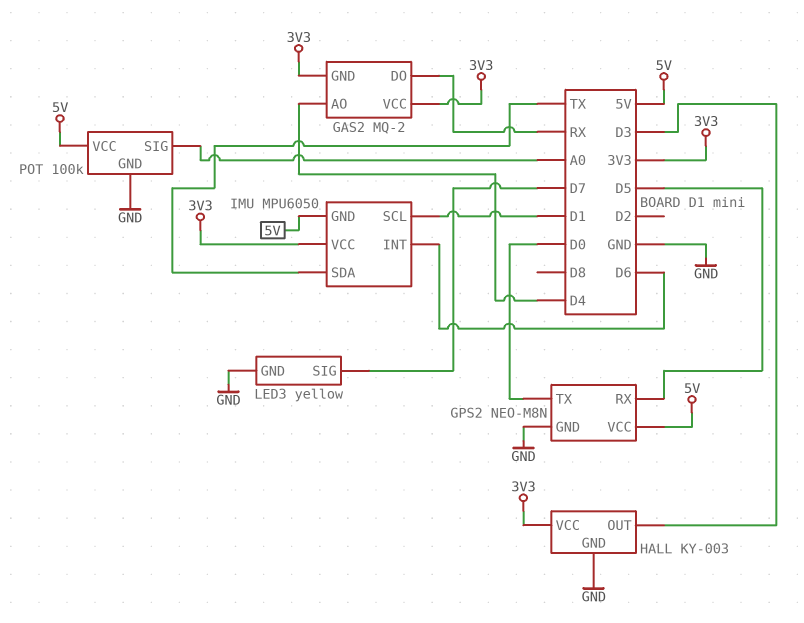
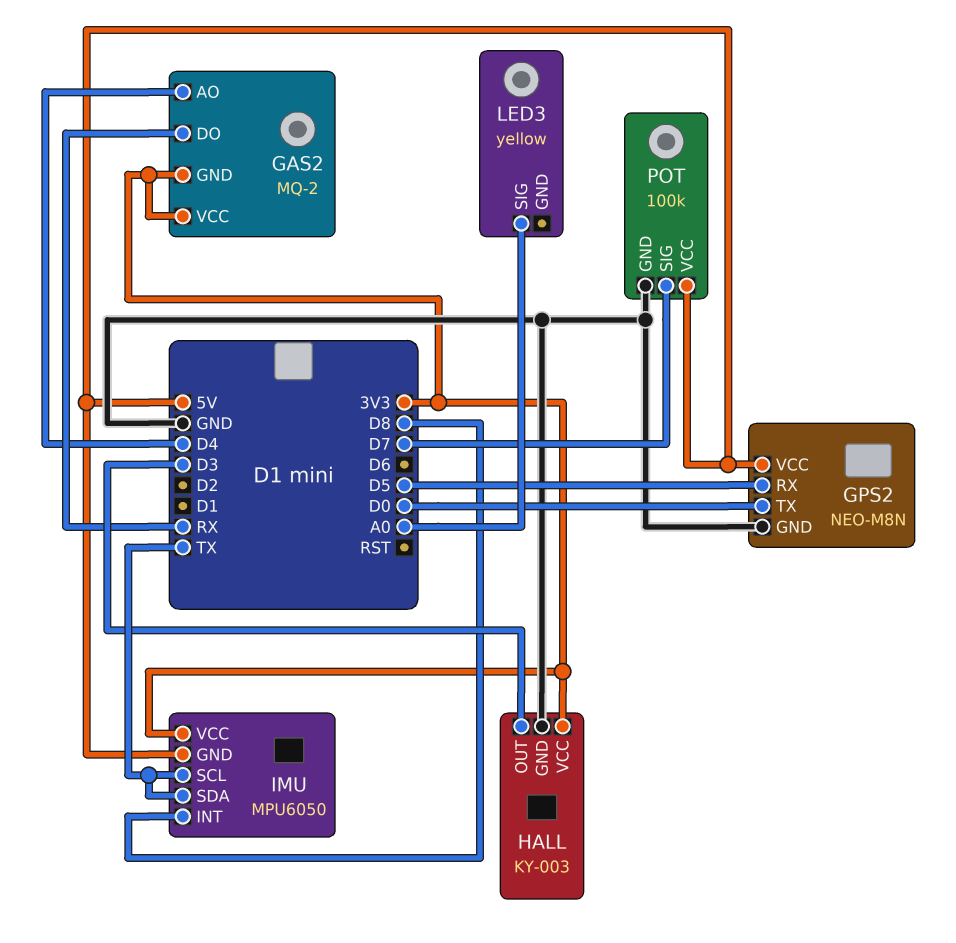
IMU pin INT: D6 -> D8
IMU pin SCL: D1 -> TX
LED3 pin GND: GND -> none
LED3 pin SIG: D7 -> A0
POT pin SIG: A0 -> D7

